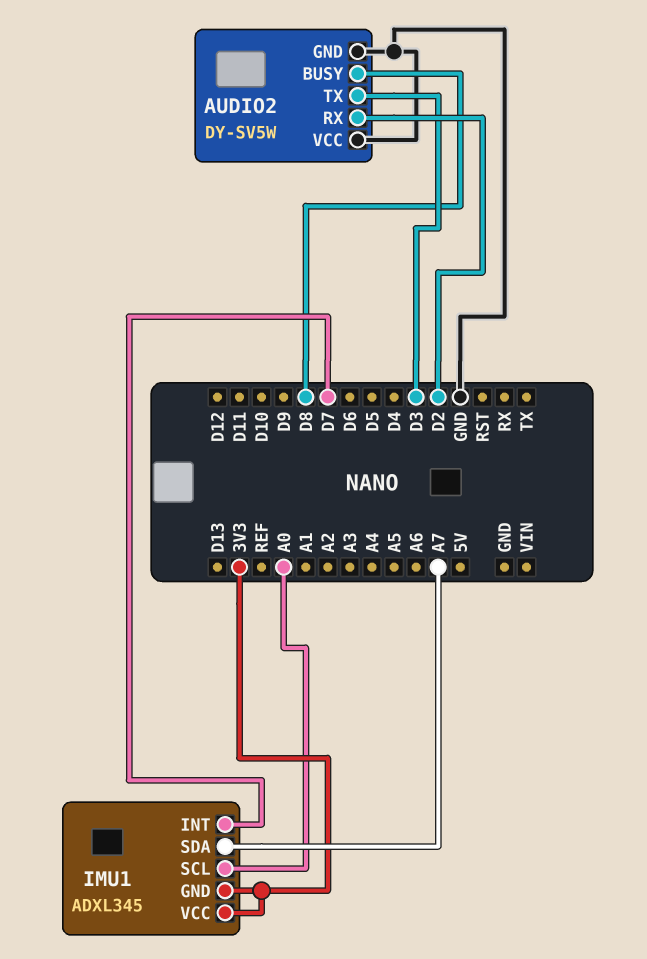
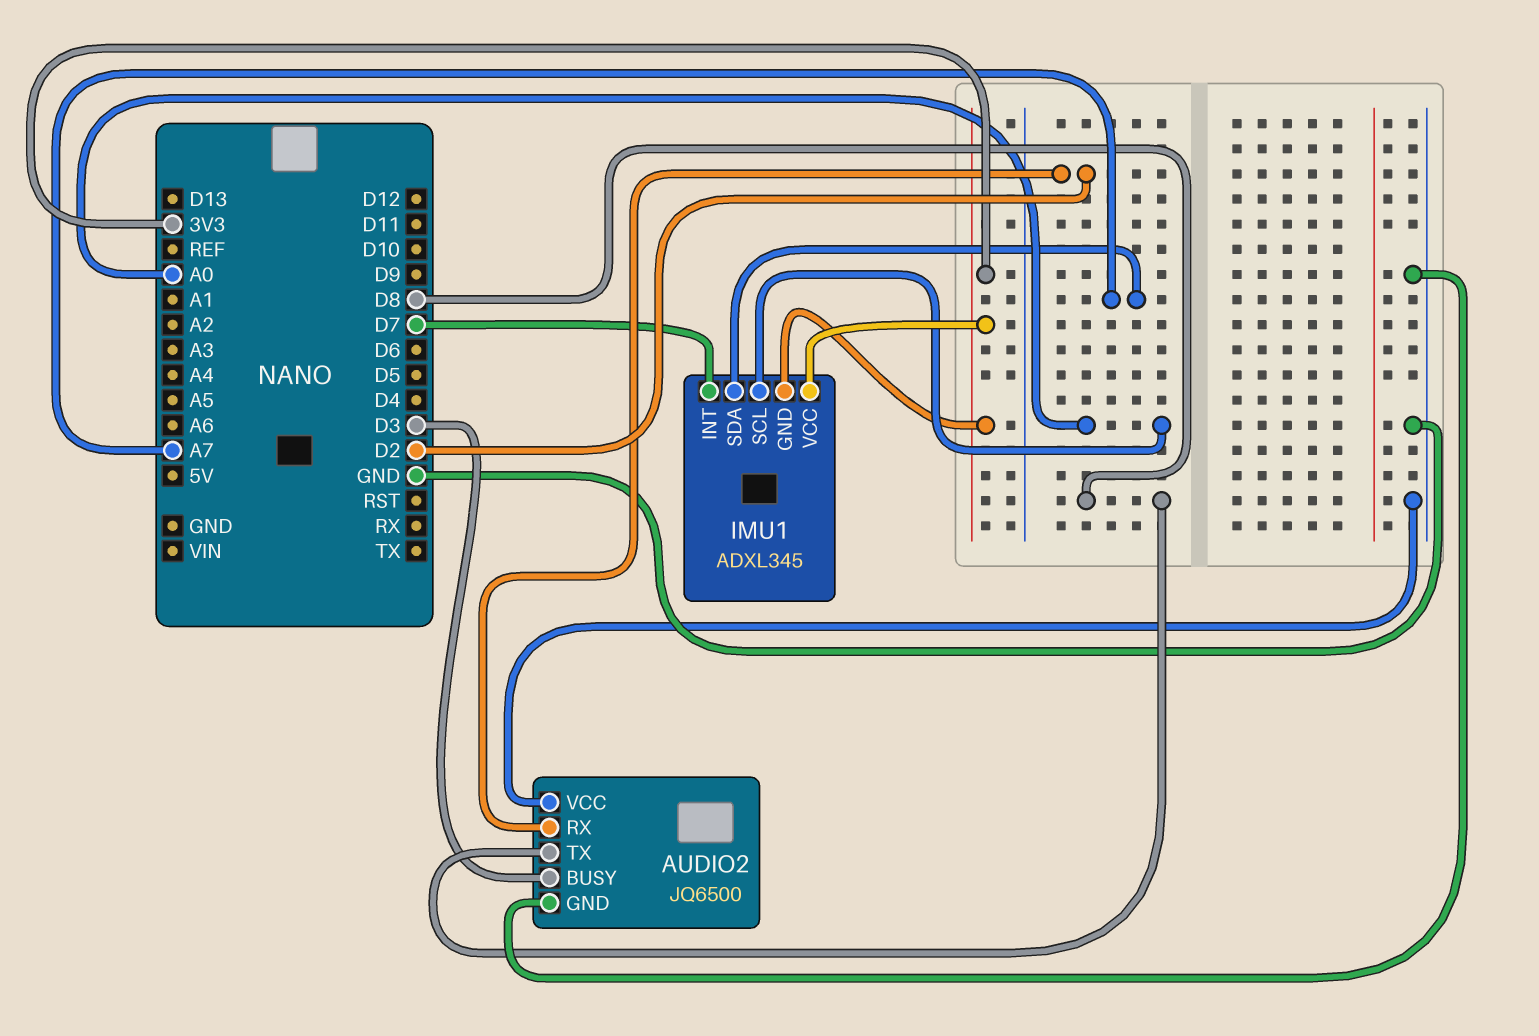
AUDIO2: DY-SV5W -> JQ6500
AUDIO2 pin BUSY: D8 -> D3
AUDIO2 pin TX: D3 -> D8

